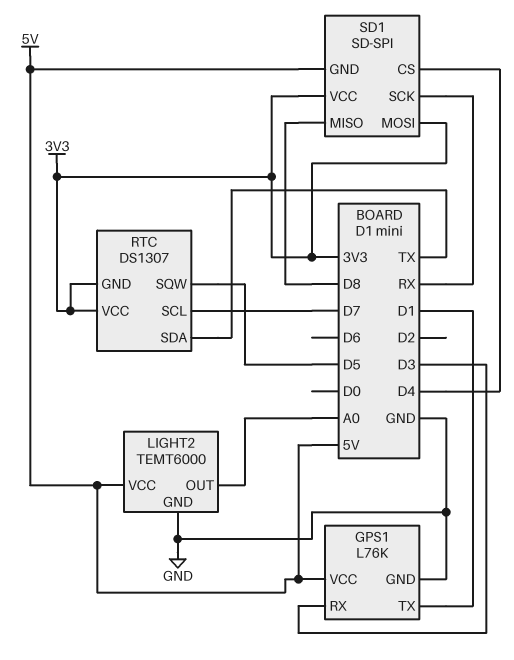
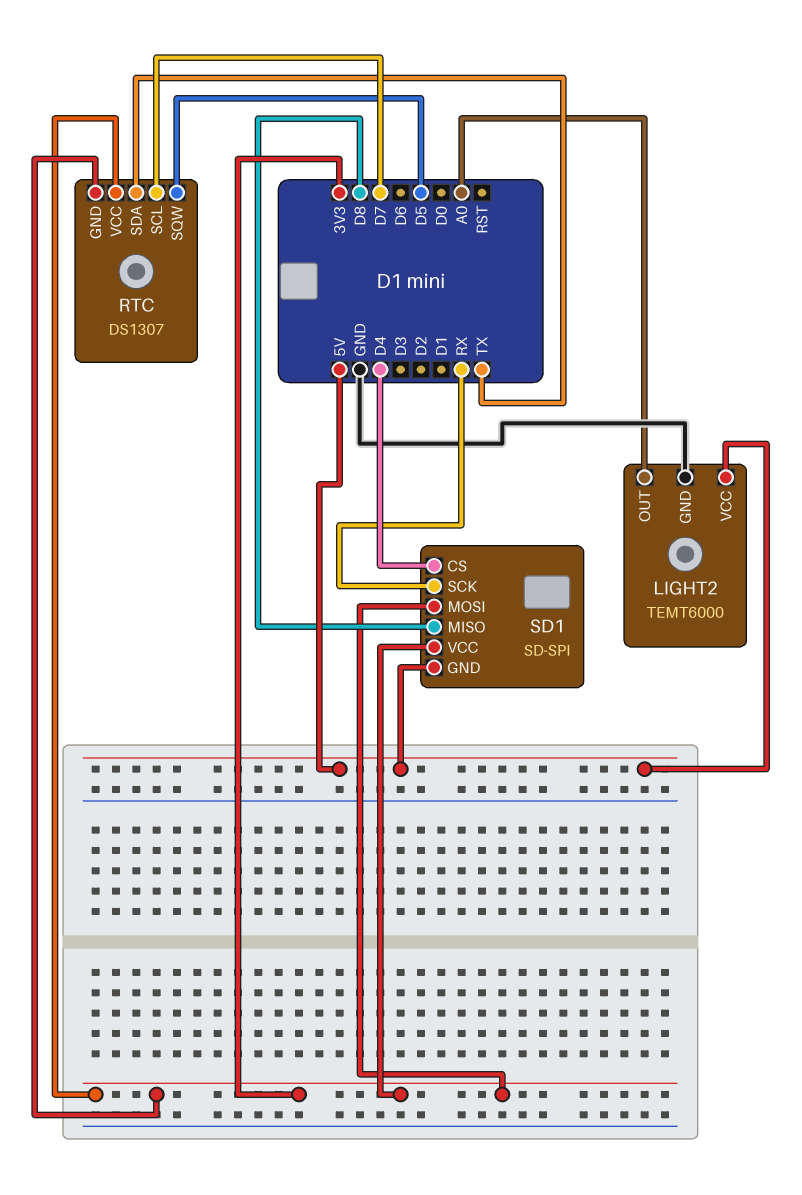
GPS1: L76K -> none
GPS1 pin GND: GND -> none
GPS1 pin RX: D3 -> none
GPS1 pin TX: D1 -> none
GPS1 pin VCC: 5V -> none

